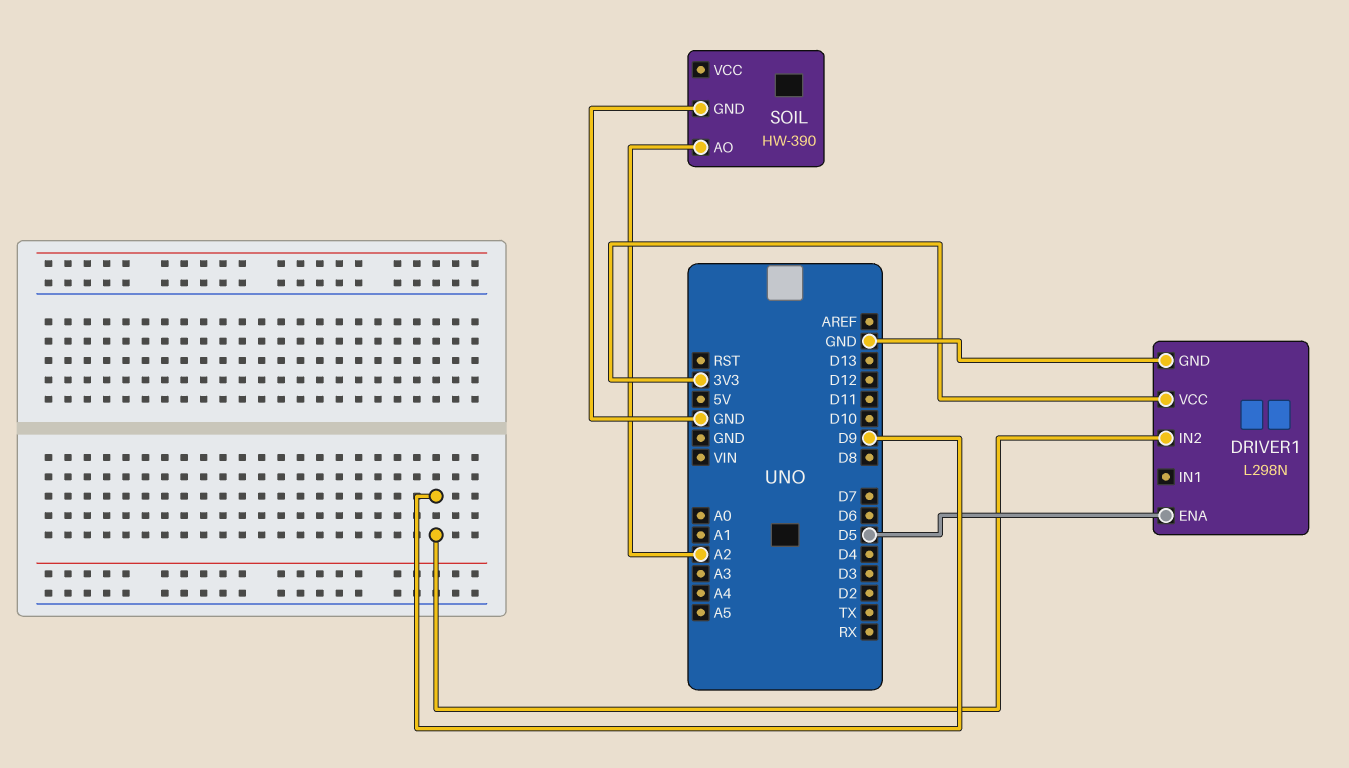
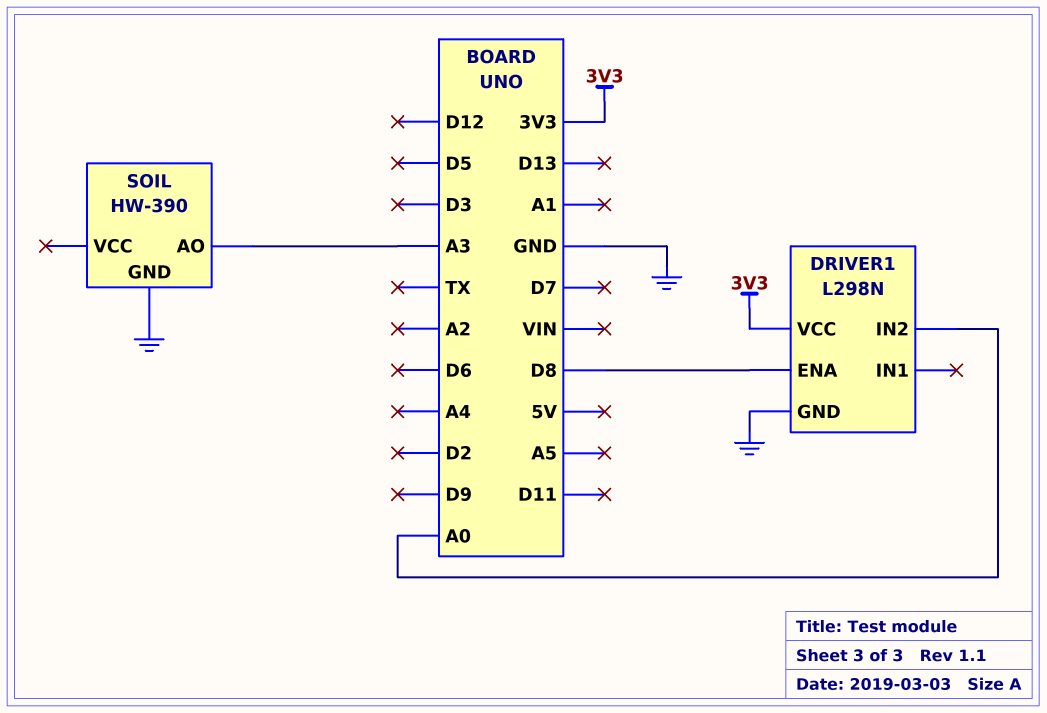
DRIVER1 pin ENA: D5 -> D8
DRIVER1 pin IN2: D9 -> A0
SOIL pin AO: A2 -> A3

